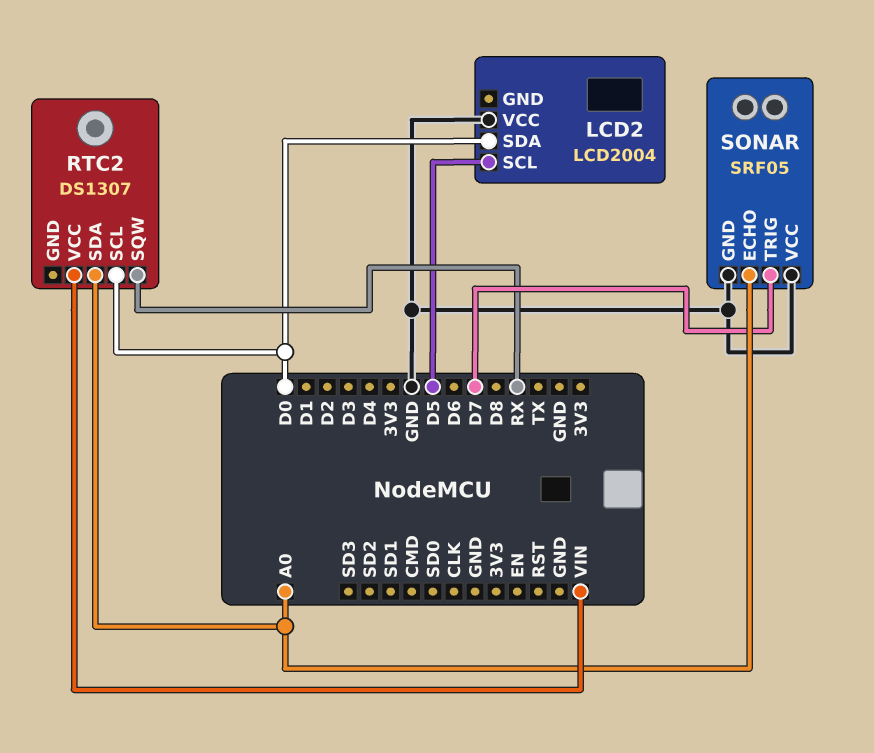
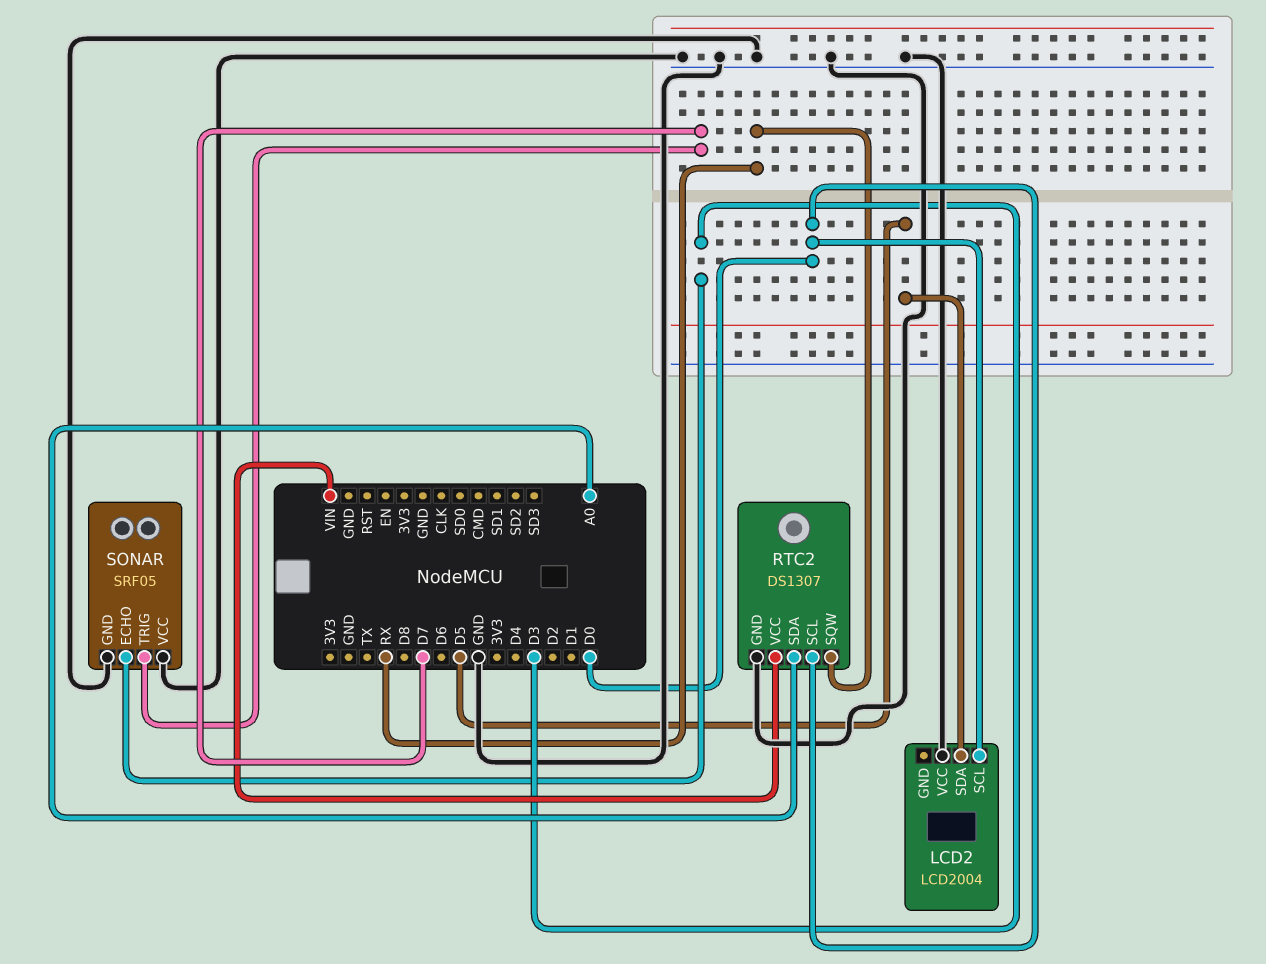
LCD2 pin SCL: D5 -> D0
LCD2 pin SDA: D0 -> D5
RTC2 pin GND: none -> GND
SONAR pin ECHO: A0 -> D3

